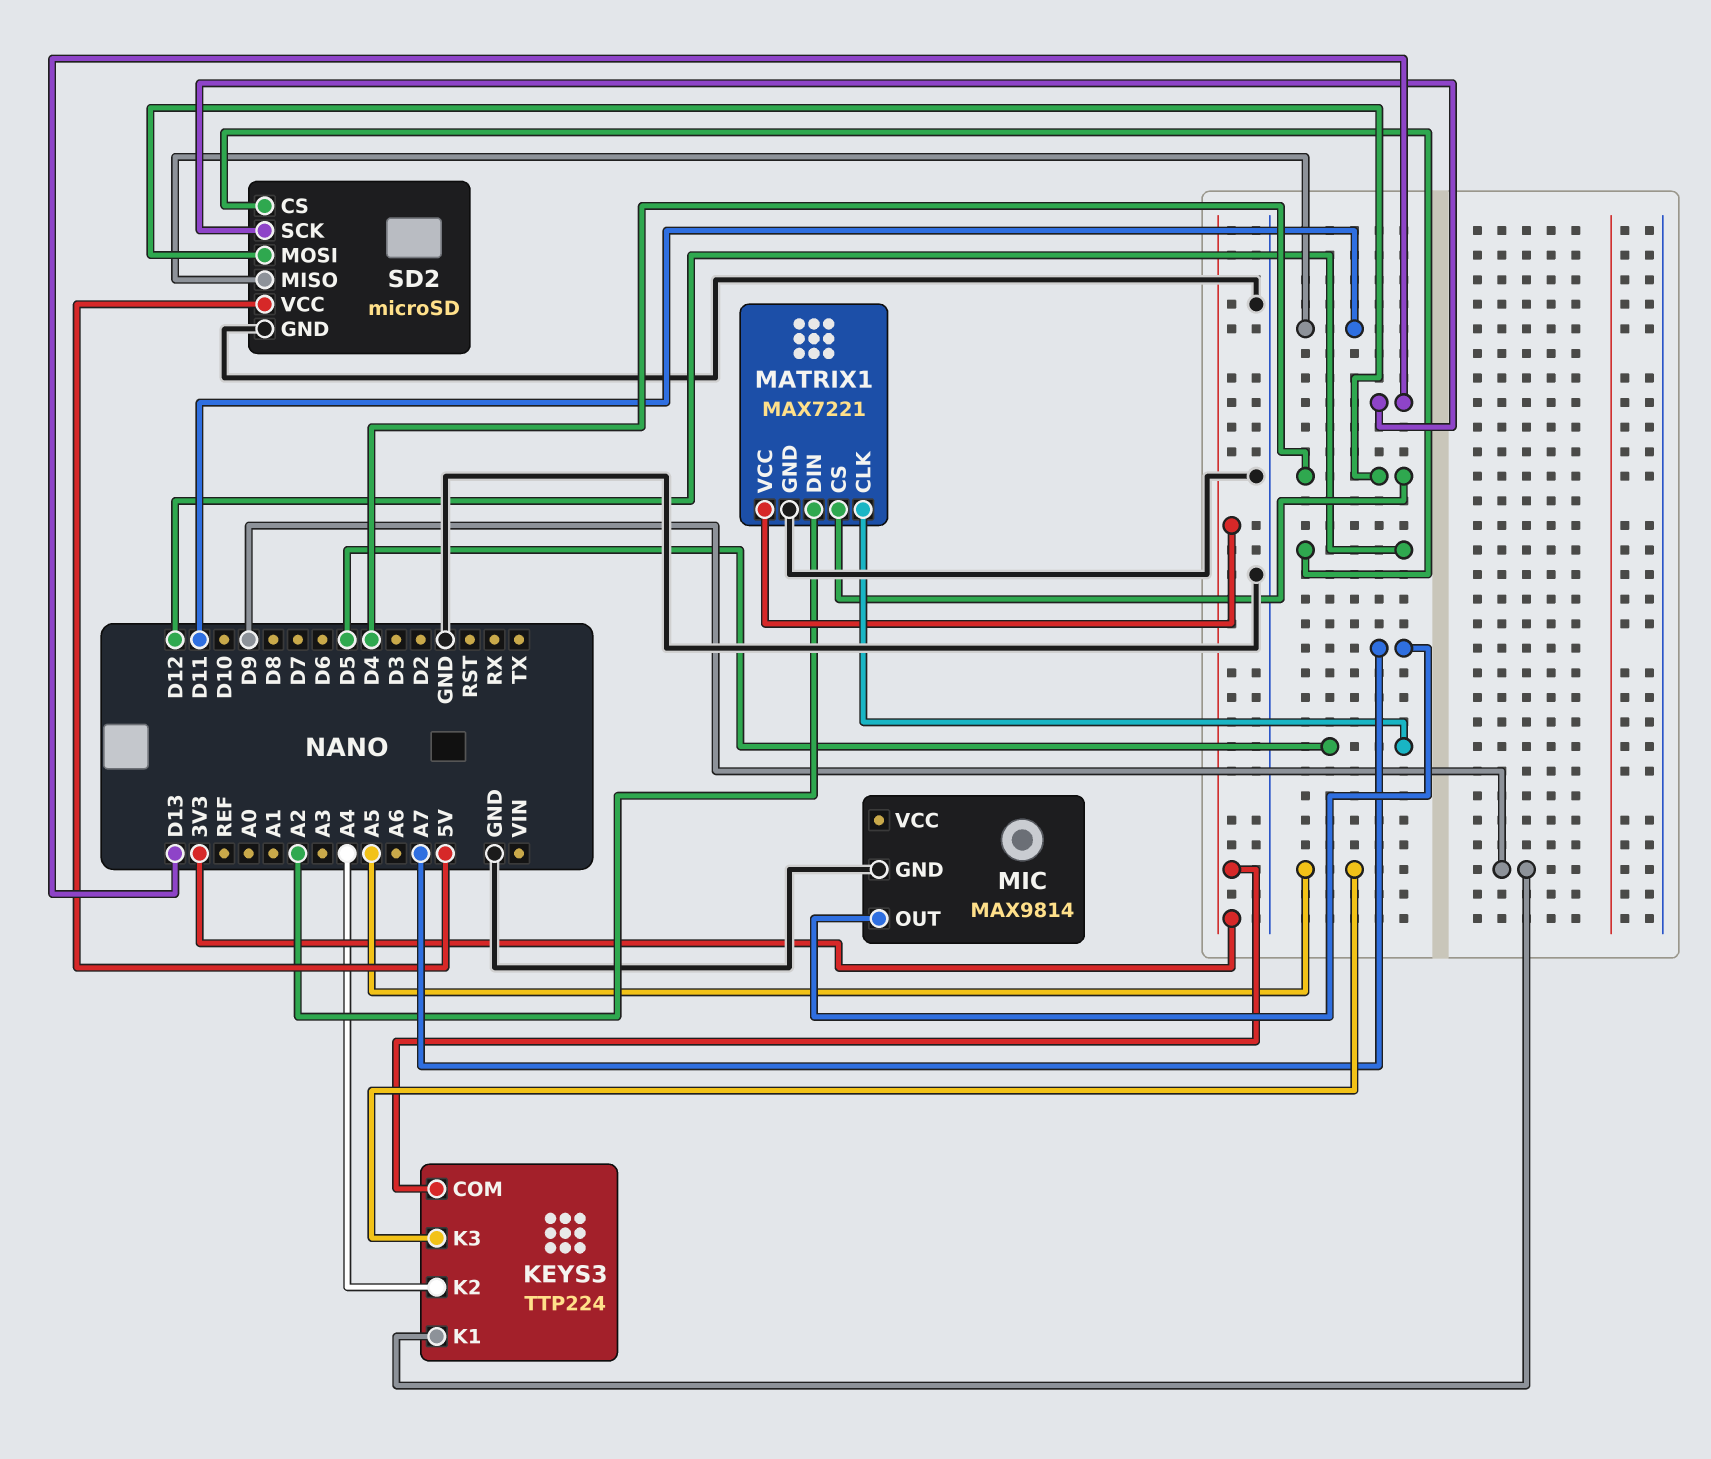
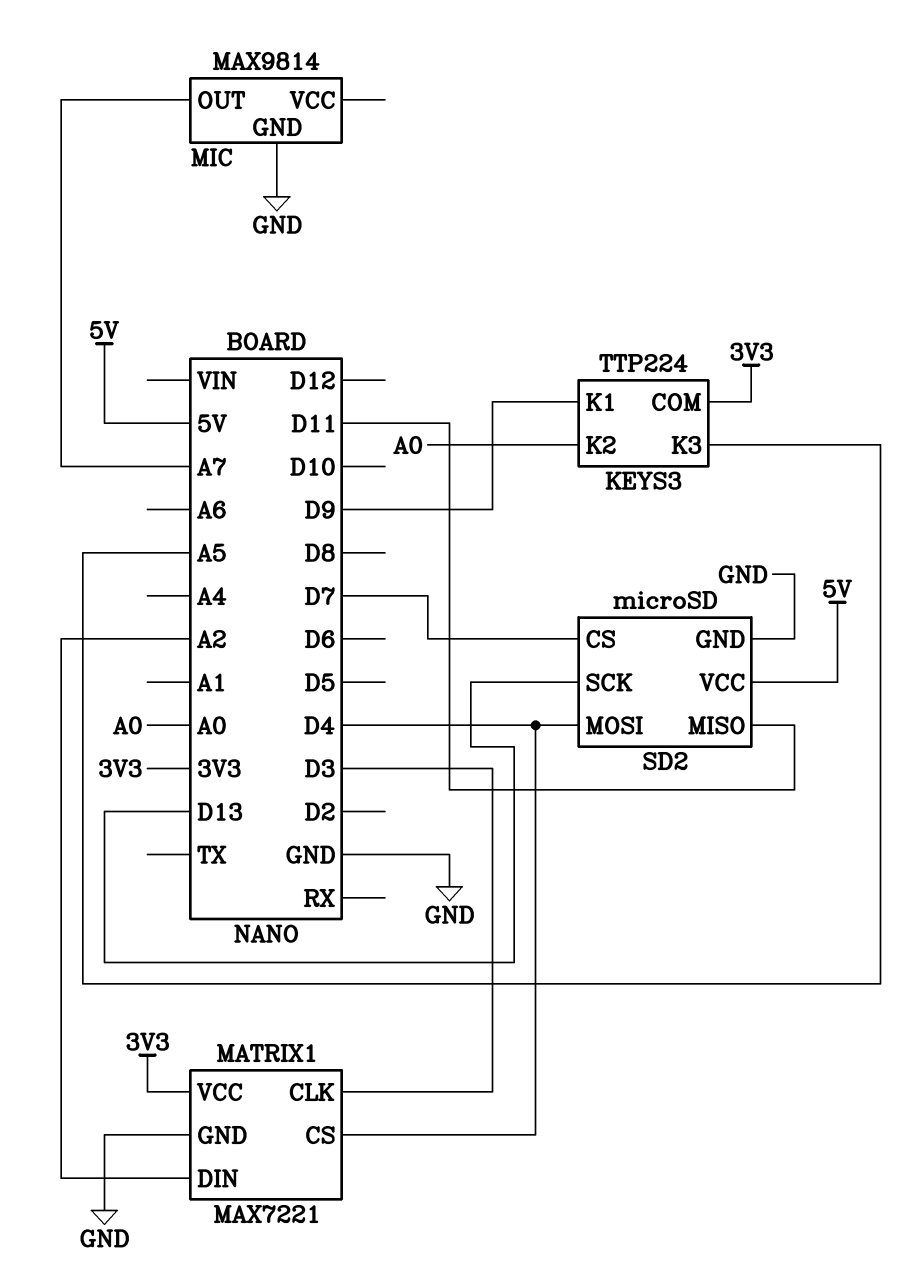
KEYS3 pin K2: A4 -> A0
MATRIX1 pin CLK: D5 -> D3
SD2 pin CS: D12 -> D7

